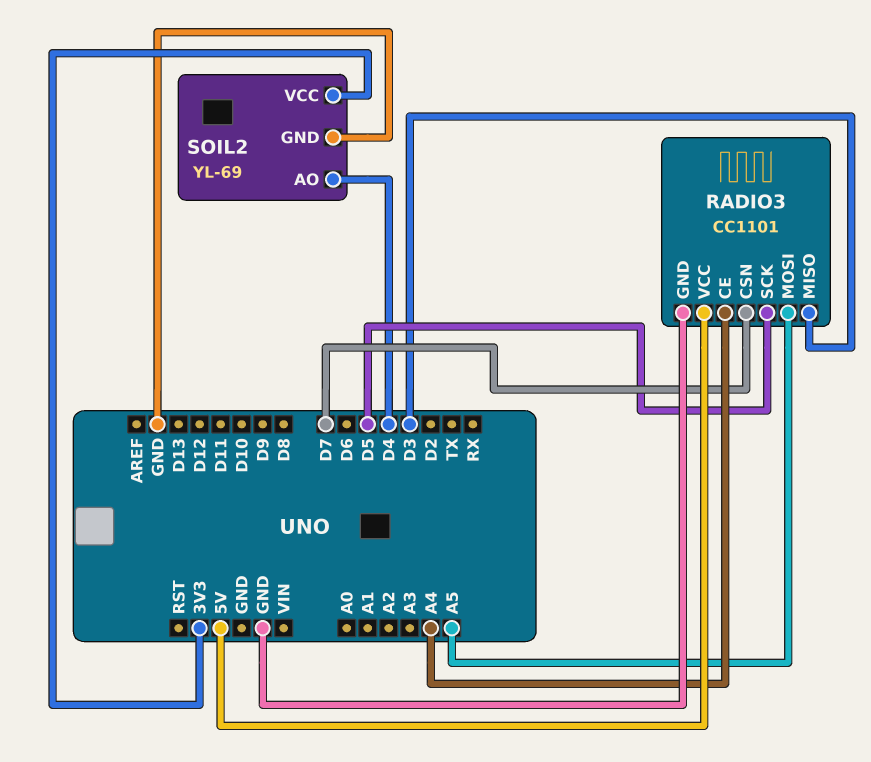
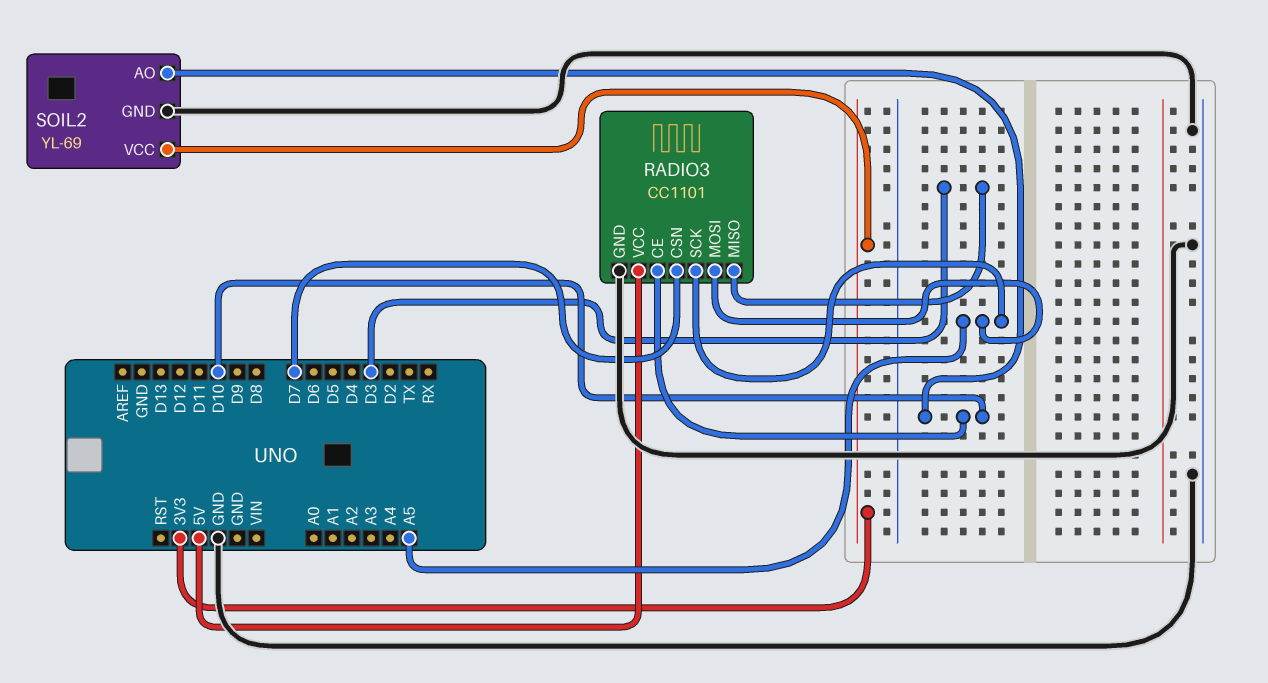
RADIO3 pin CE: A4 -> D10
RADIO3 pin SCK: D5 -> A5
SOIL2 pin AO: D4 -> D10

